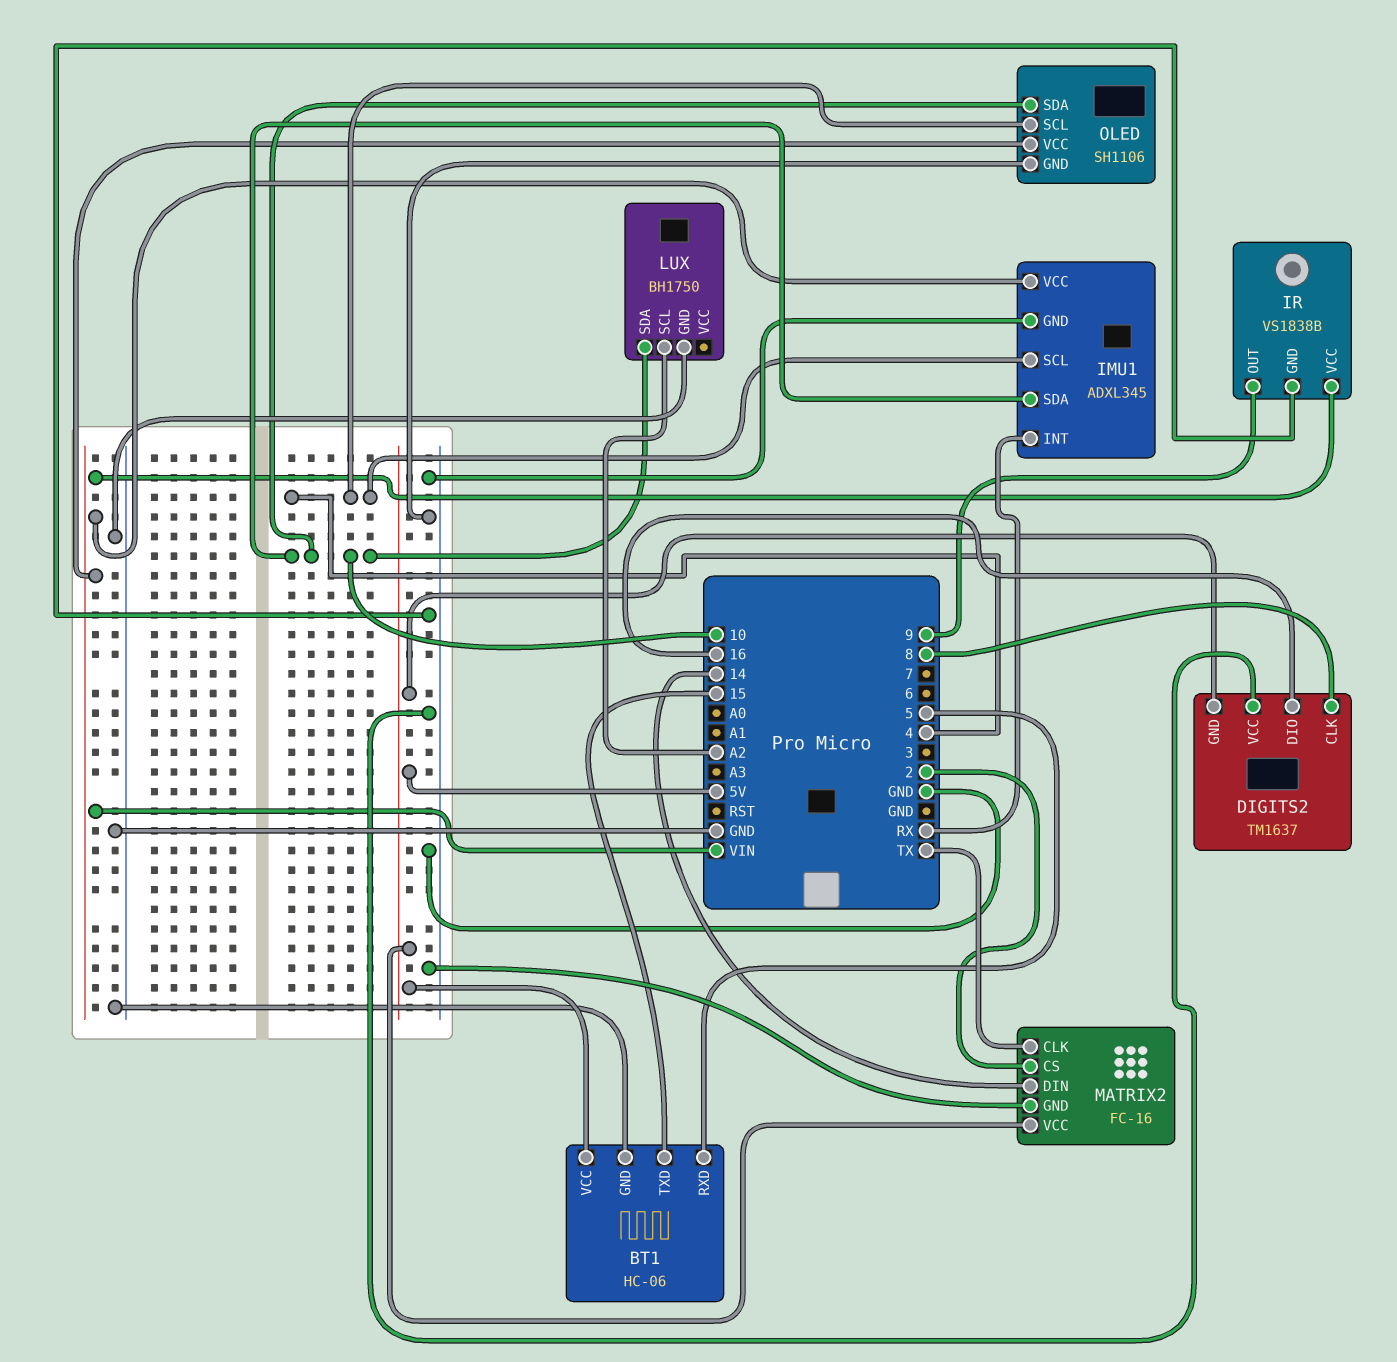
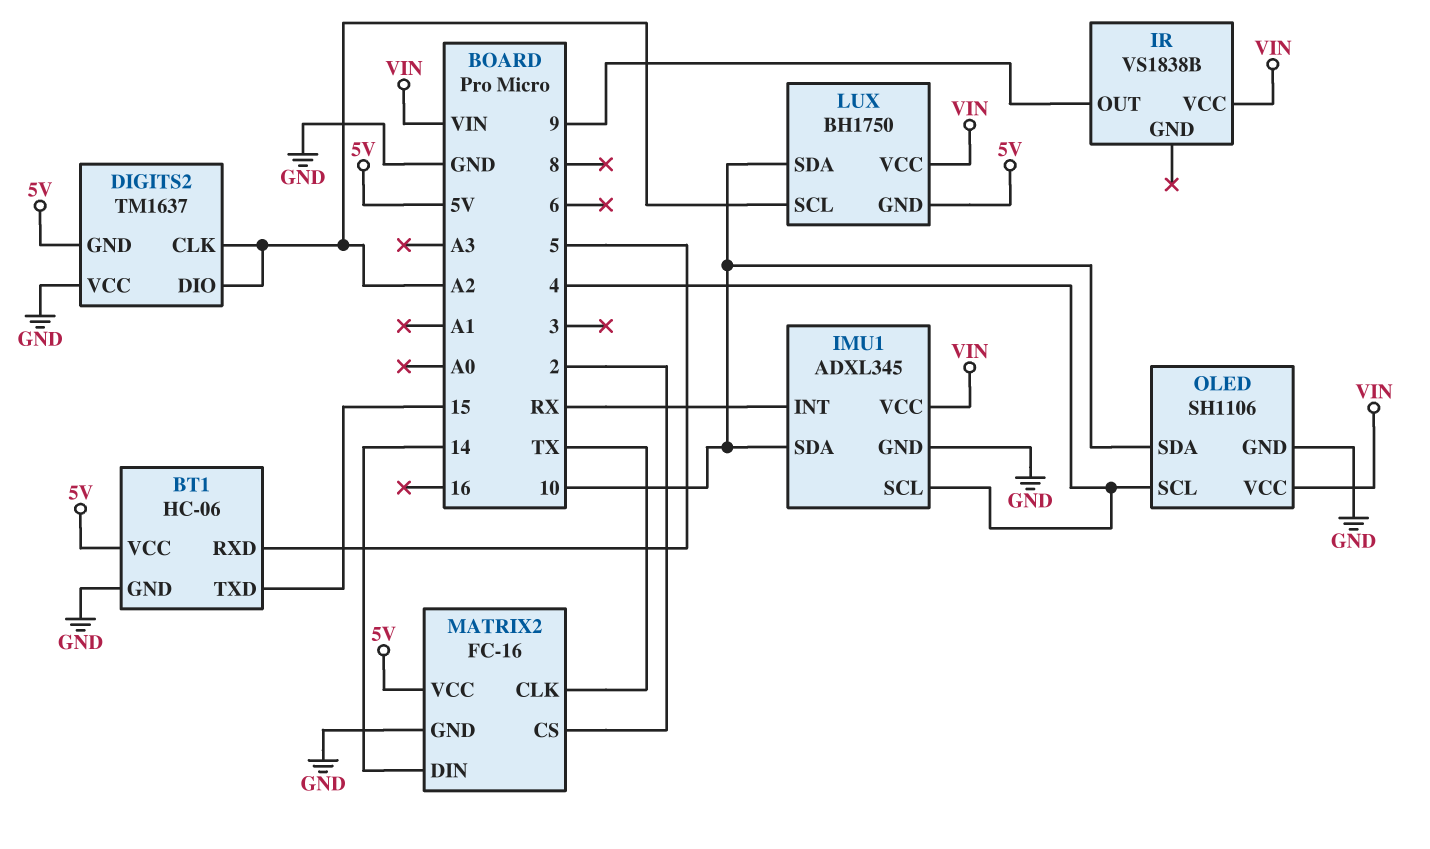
DIGITS2 pin CLK: 8 -> A2
DIGITS2 pin DIO: 16 -> A2
IR pin GND: GND -> none
LUX pin GND: GND -> 5V
LUX pin VCC: none -> VIN

